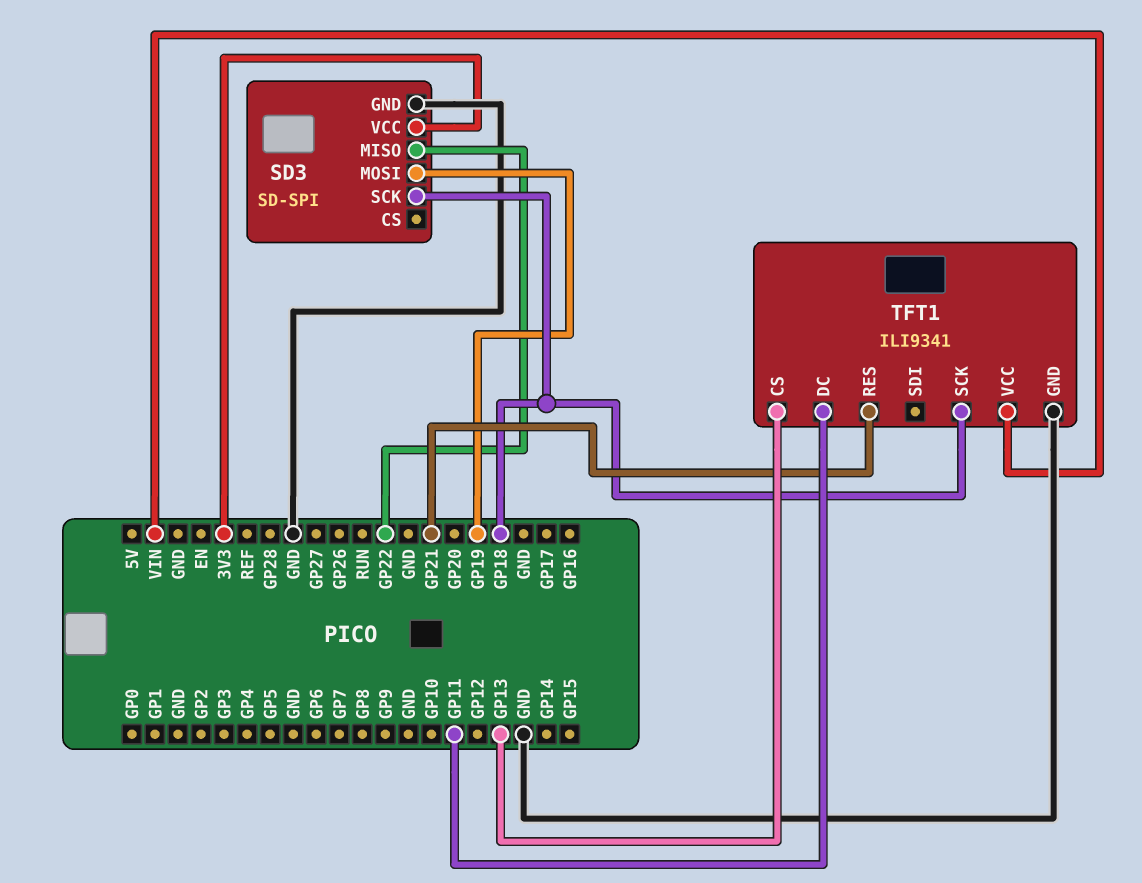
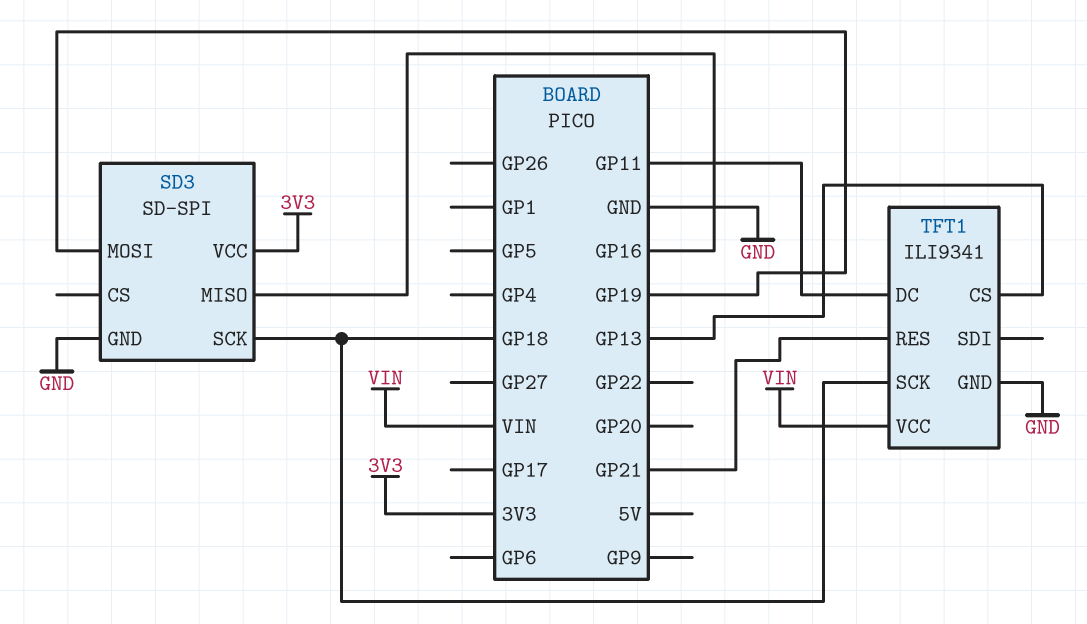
SD3 pin MISO: GP22 -> GP16

